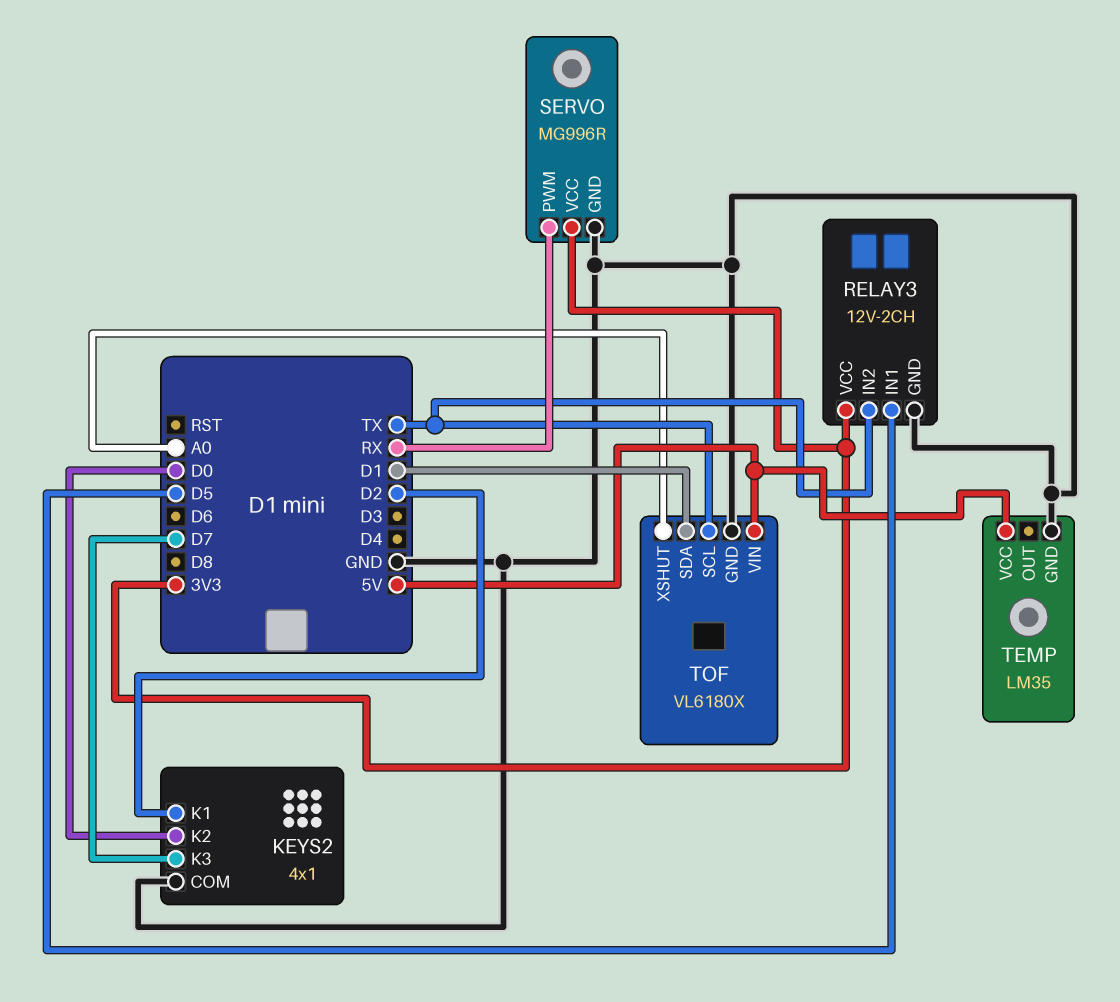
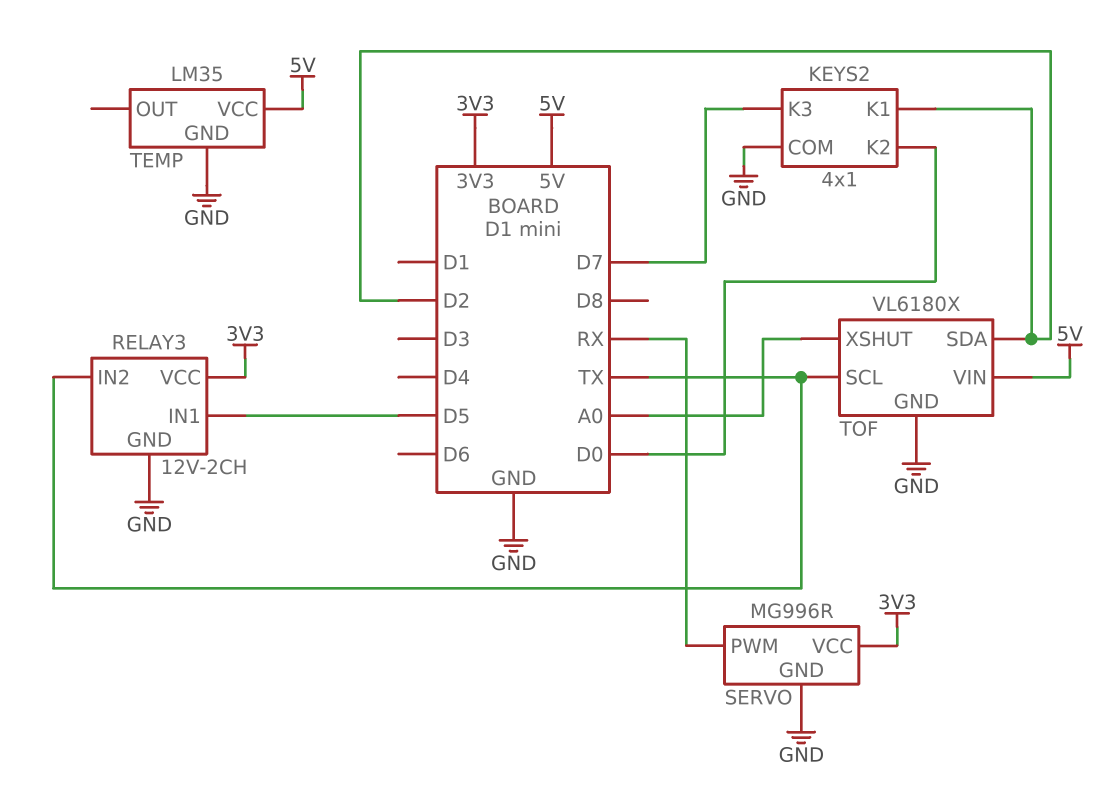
TOF pin SDA: D1 -> D2

